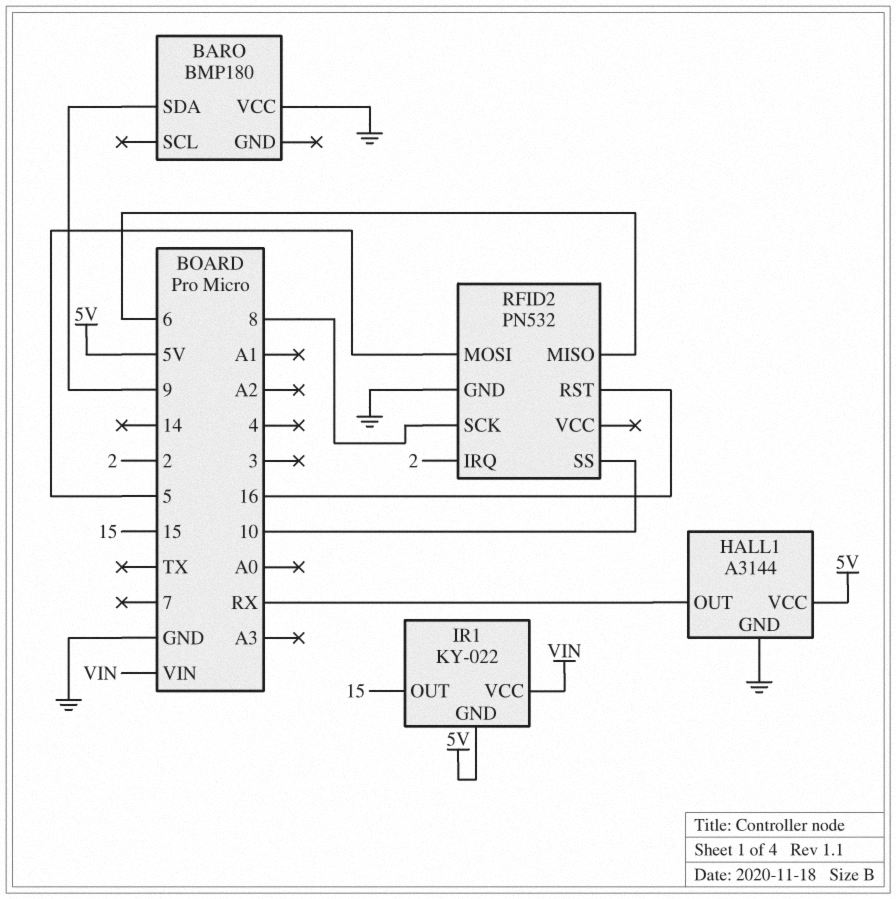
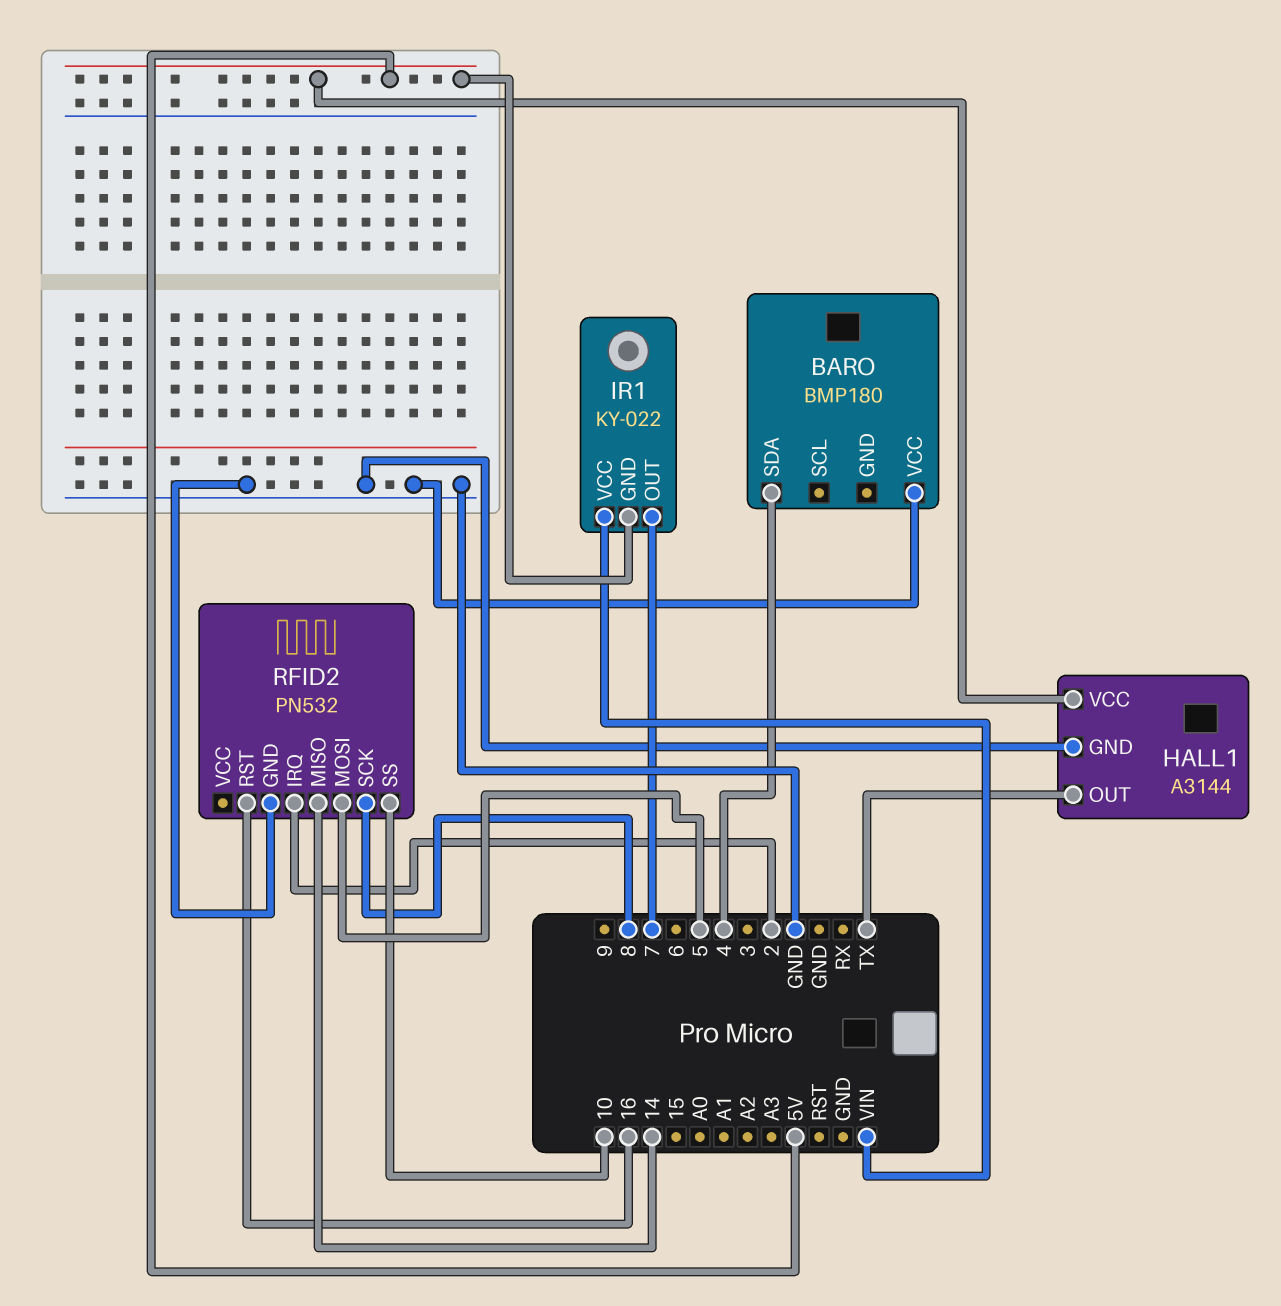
BARO pin SDA: 9 -> 4
HALL1 pin OUT: RX -> TX
IR1 pin OUT: 15 -> 7
RFID2 pin MISO: 6 -> 14

